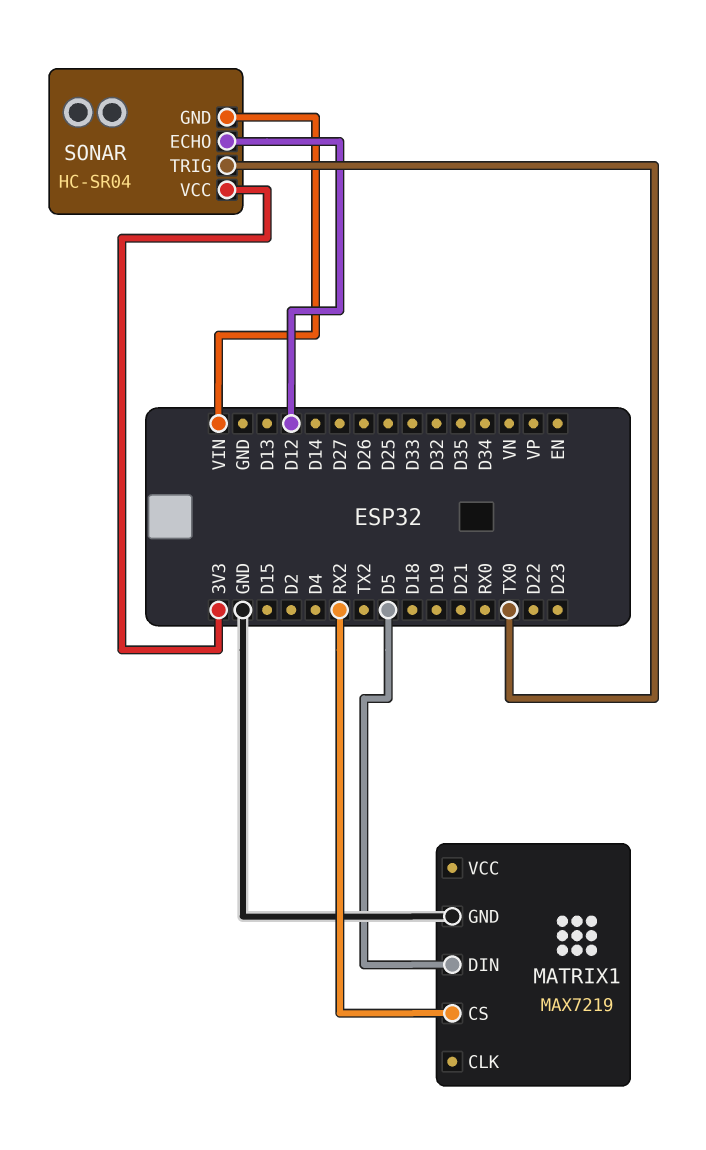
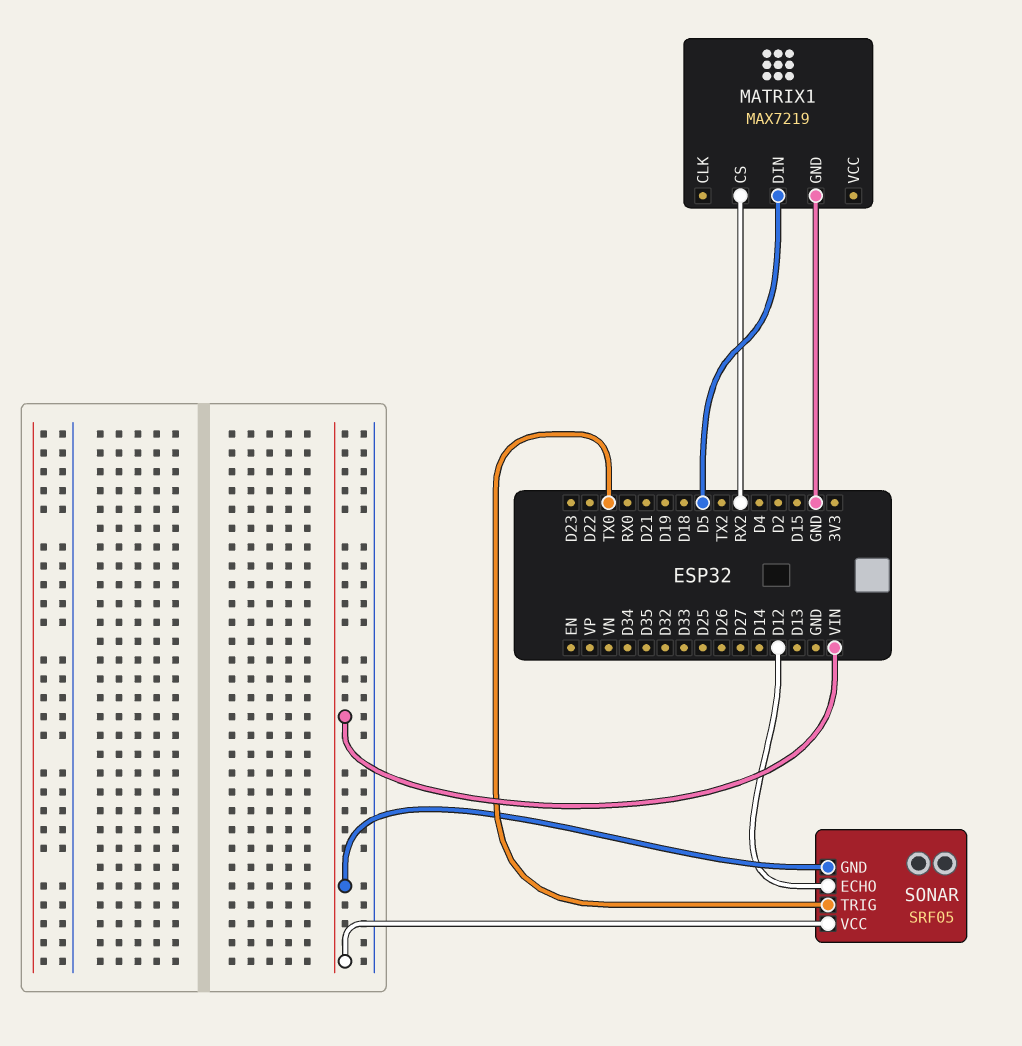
SONAR: HC-SR04 -> SRF05
SONAR pin VCC: 3V3 -> VIN

